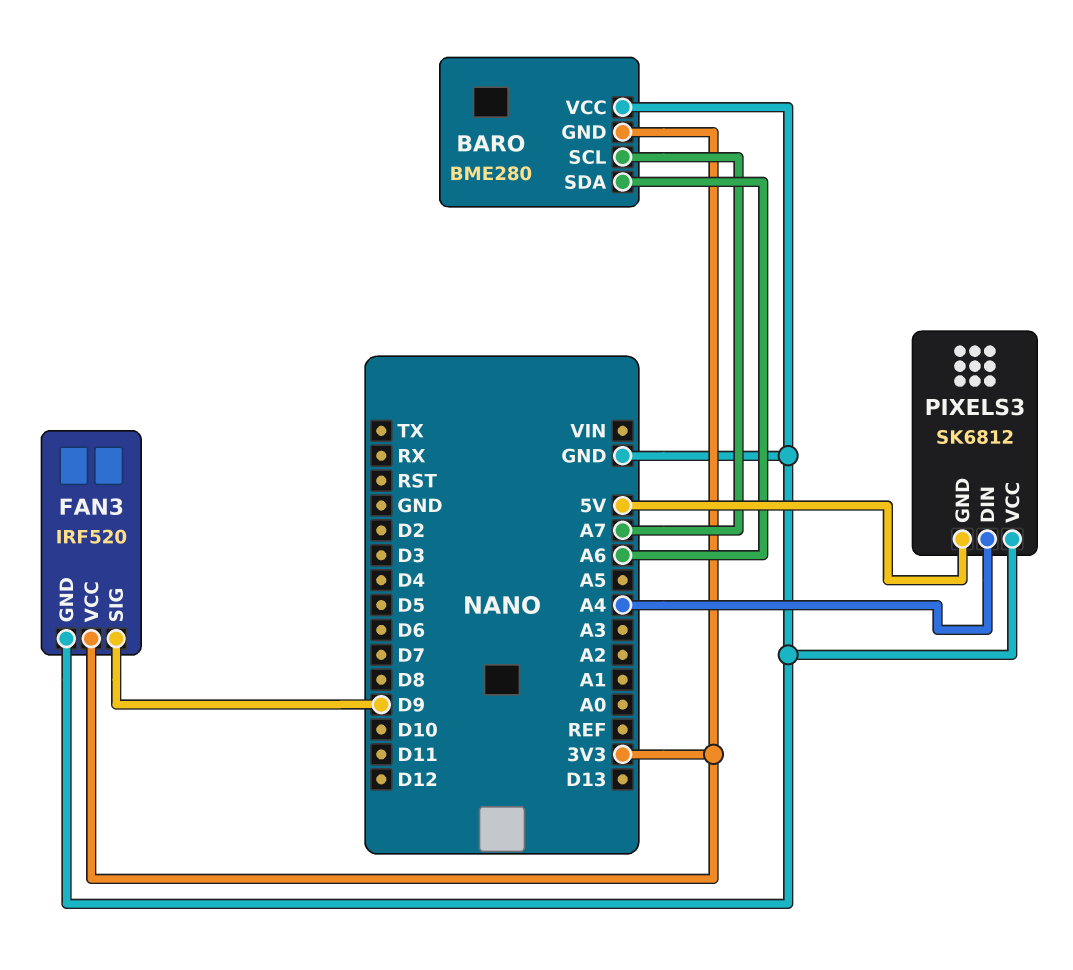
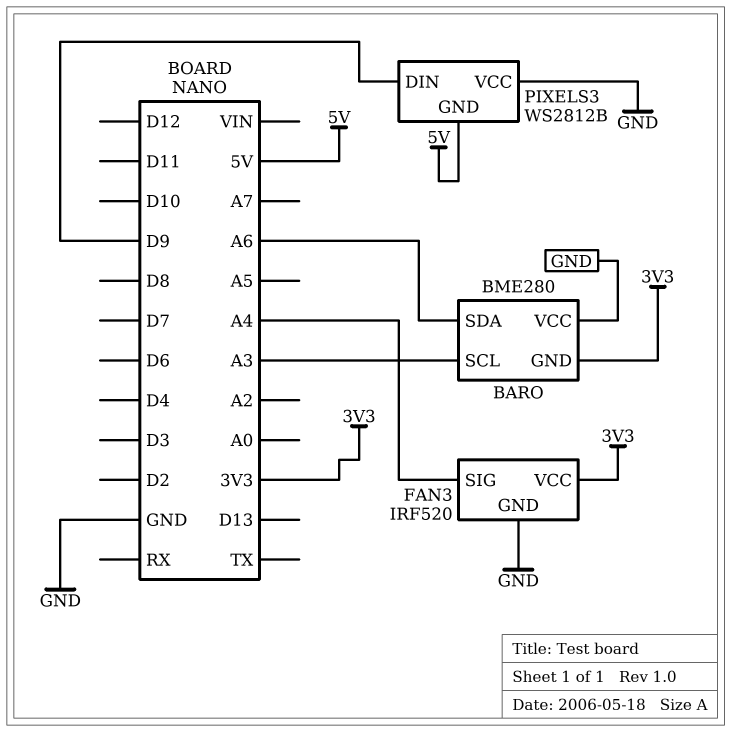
BARO pin SCL: A7 -> A3
FAN3 pin SIG: D9 -> A4
PIXELS3: SK6812 -> WS2812B
PIXELS3 pin DIN: A4 -> D9

